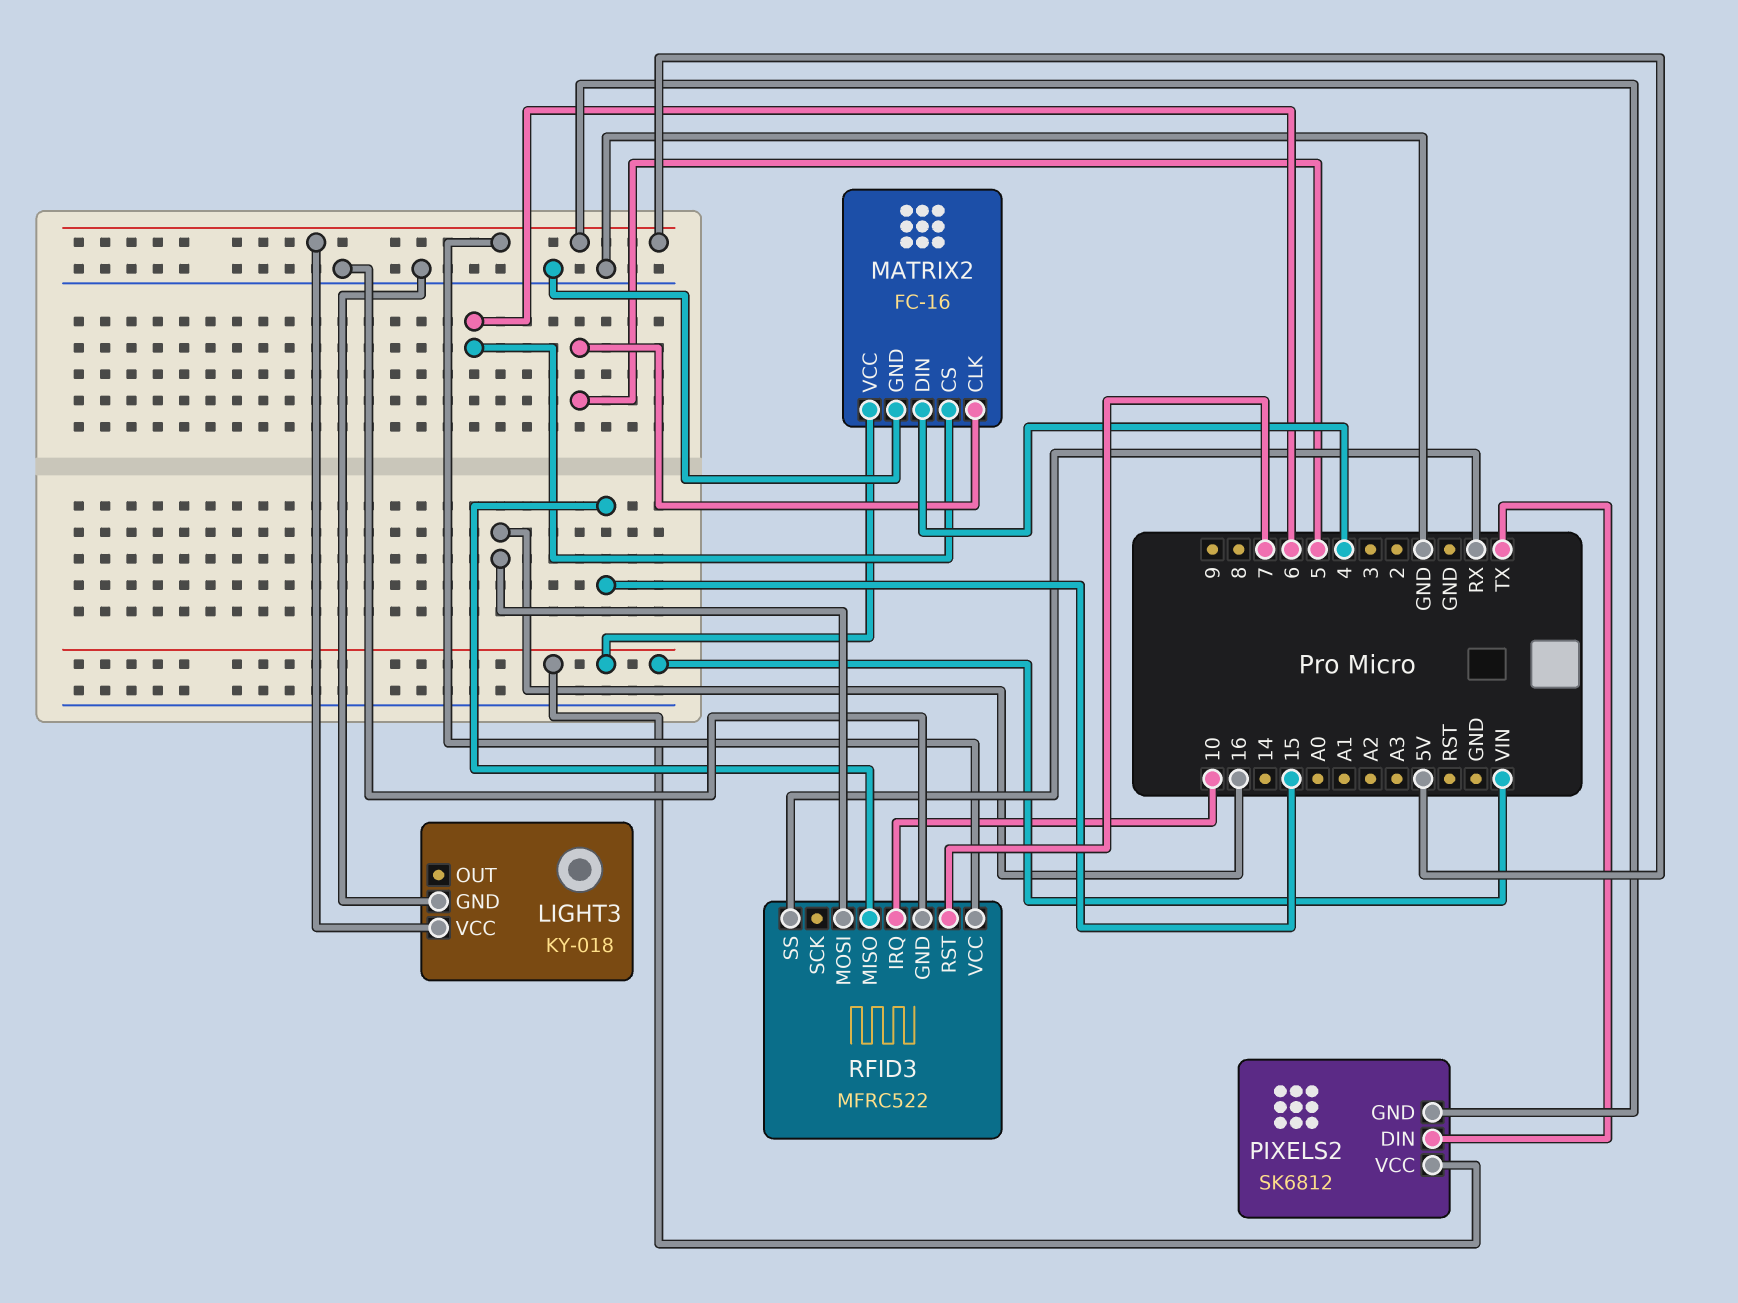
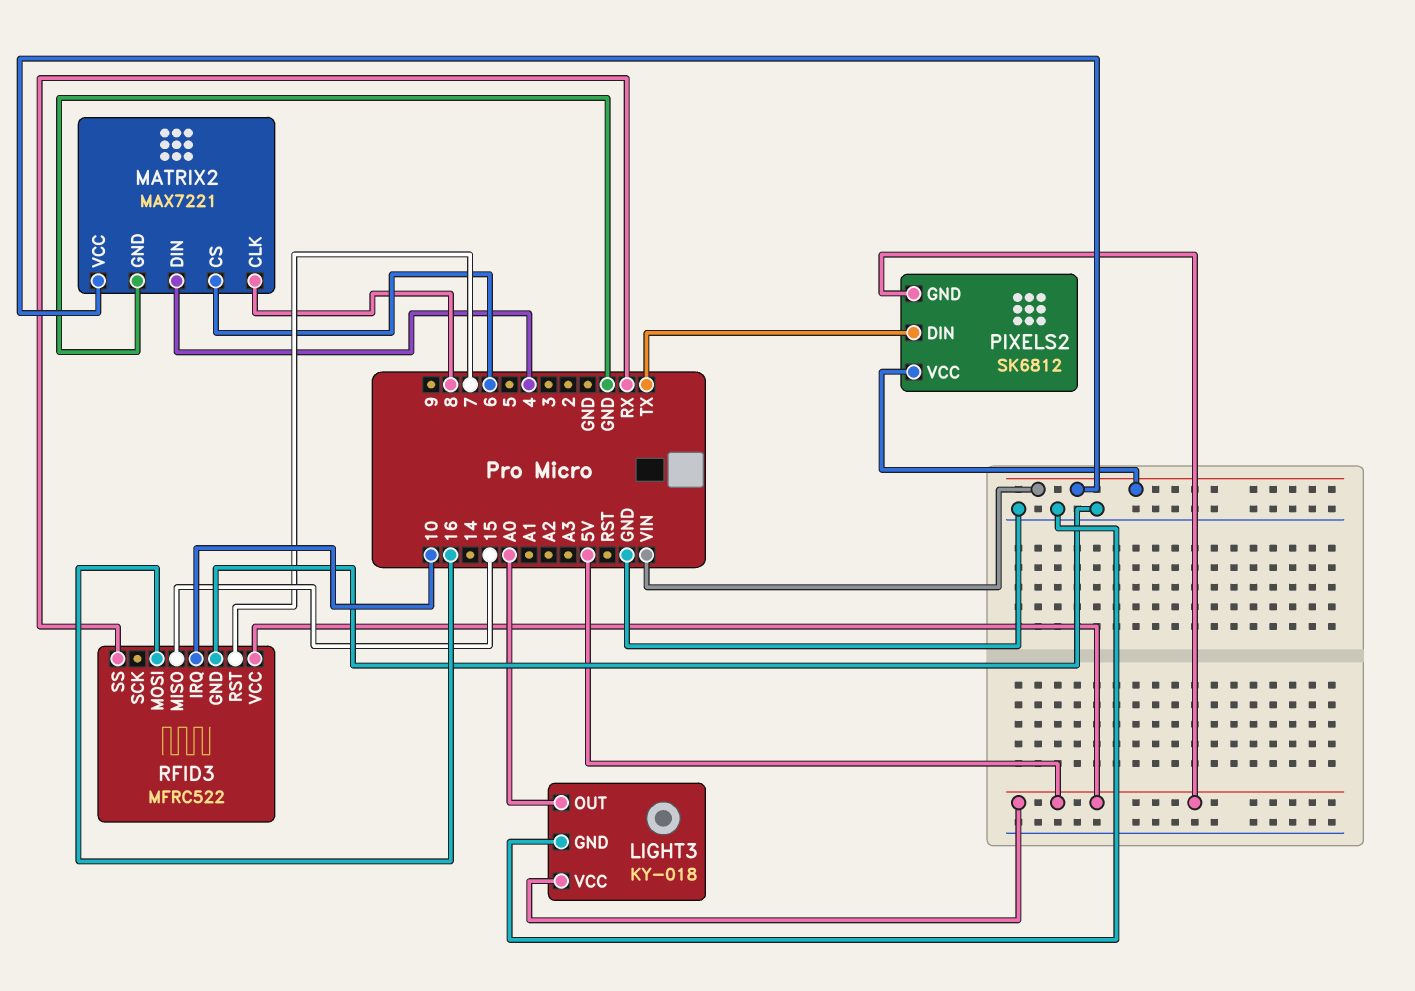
LIGHT3 pin OUT: none -> A0
MATRIX2: FC-16 -> MAX7221
MATRIX2 pin CLK: 5 -> 8

